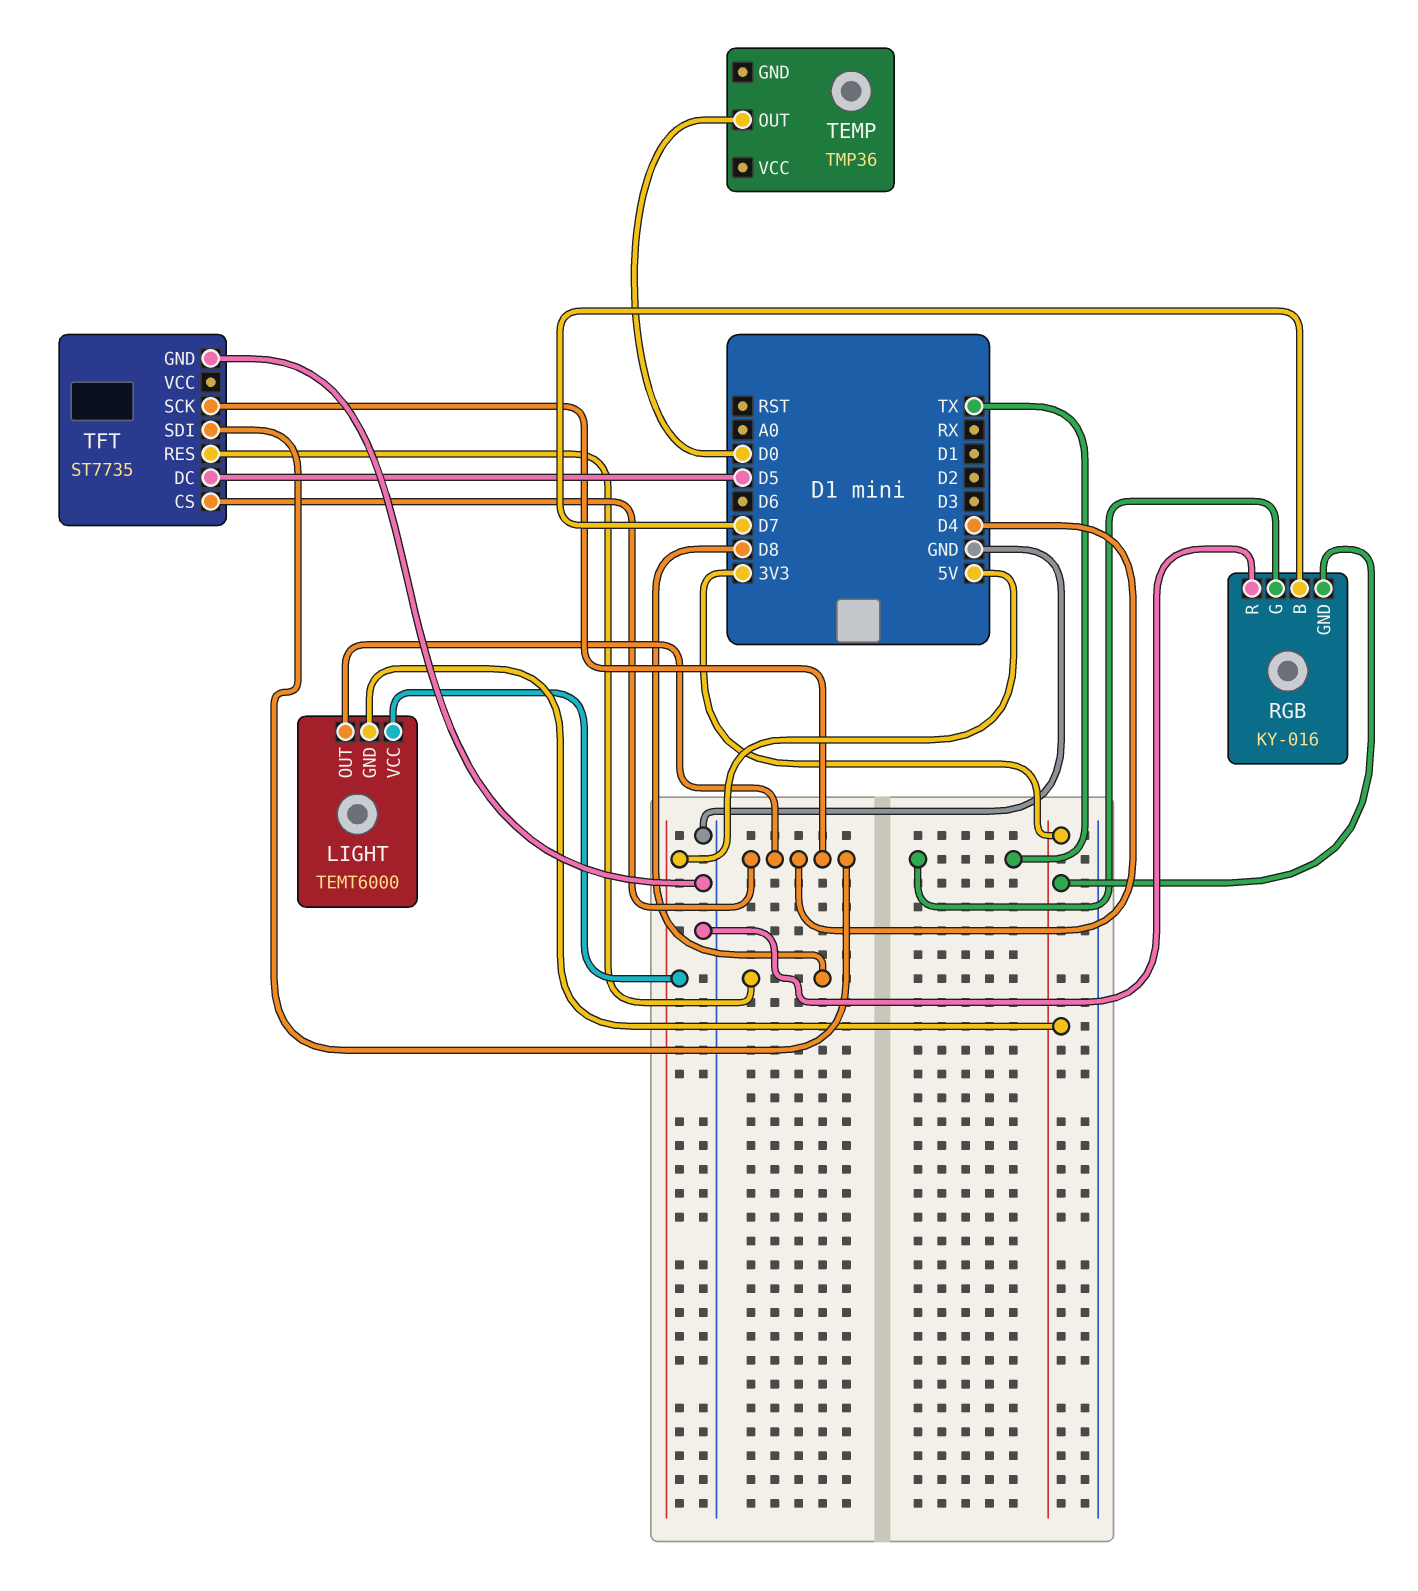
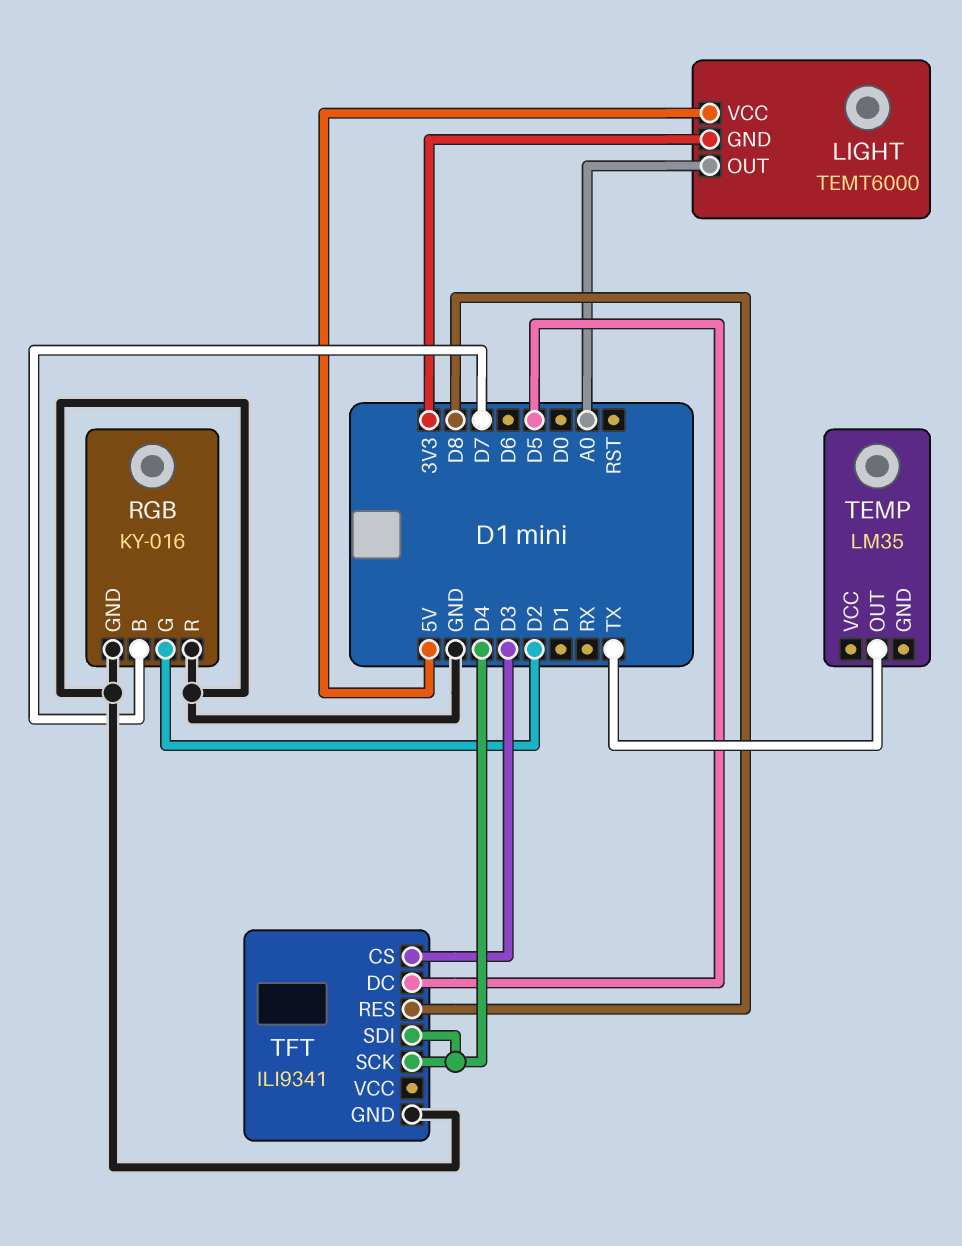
LIGHT pin OUT: D4 -> A0
RGB pin G: TX -> D2
RGB pin GND: 3V3 -> GND
TEMP: TMP36 -> LM35
TEMP pin OUT: D0 -> TX
TFT: ST7735 -> ILI9341
TFT pin CS: D4 -> D3

